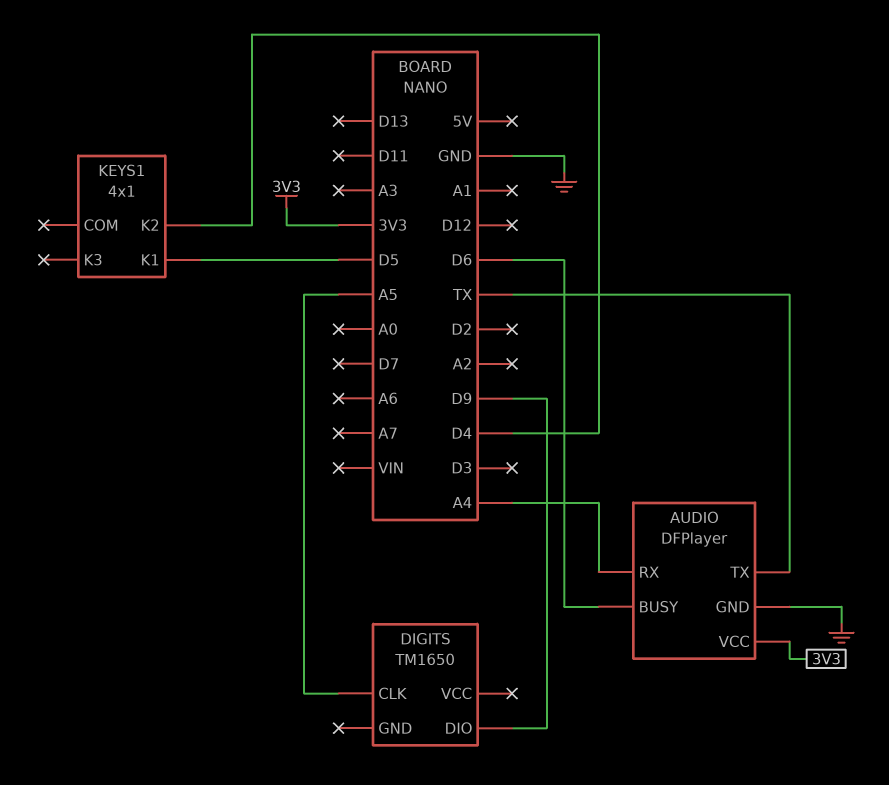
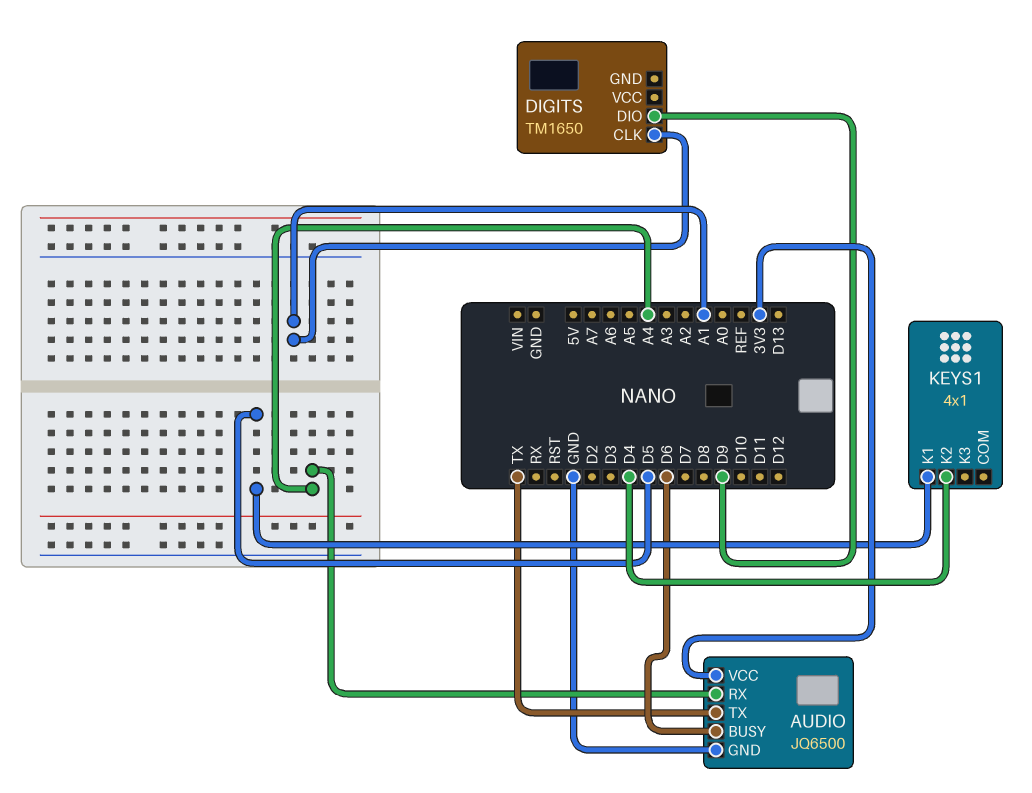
AUDIO: DFPlayer -> JQ6500
DIGITS pin CLK: A5 -> A1

